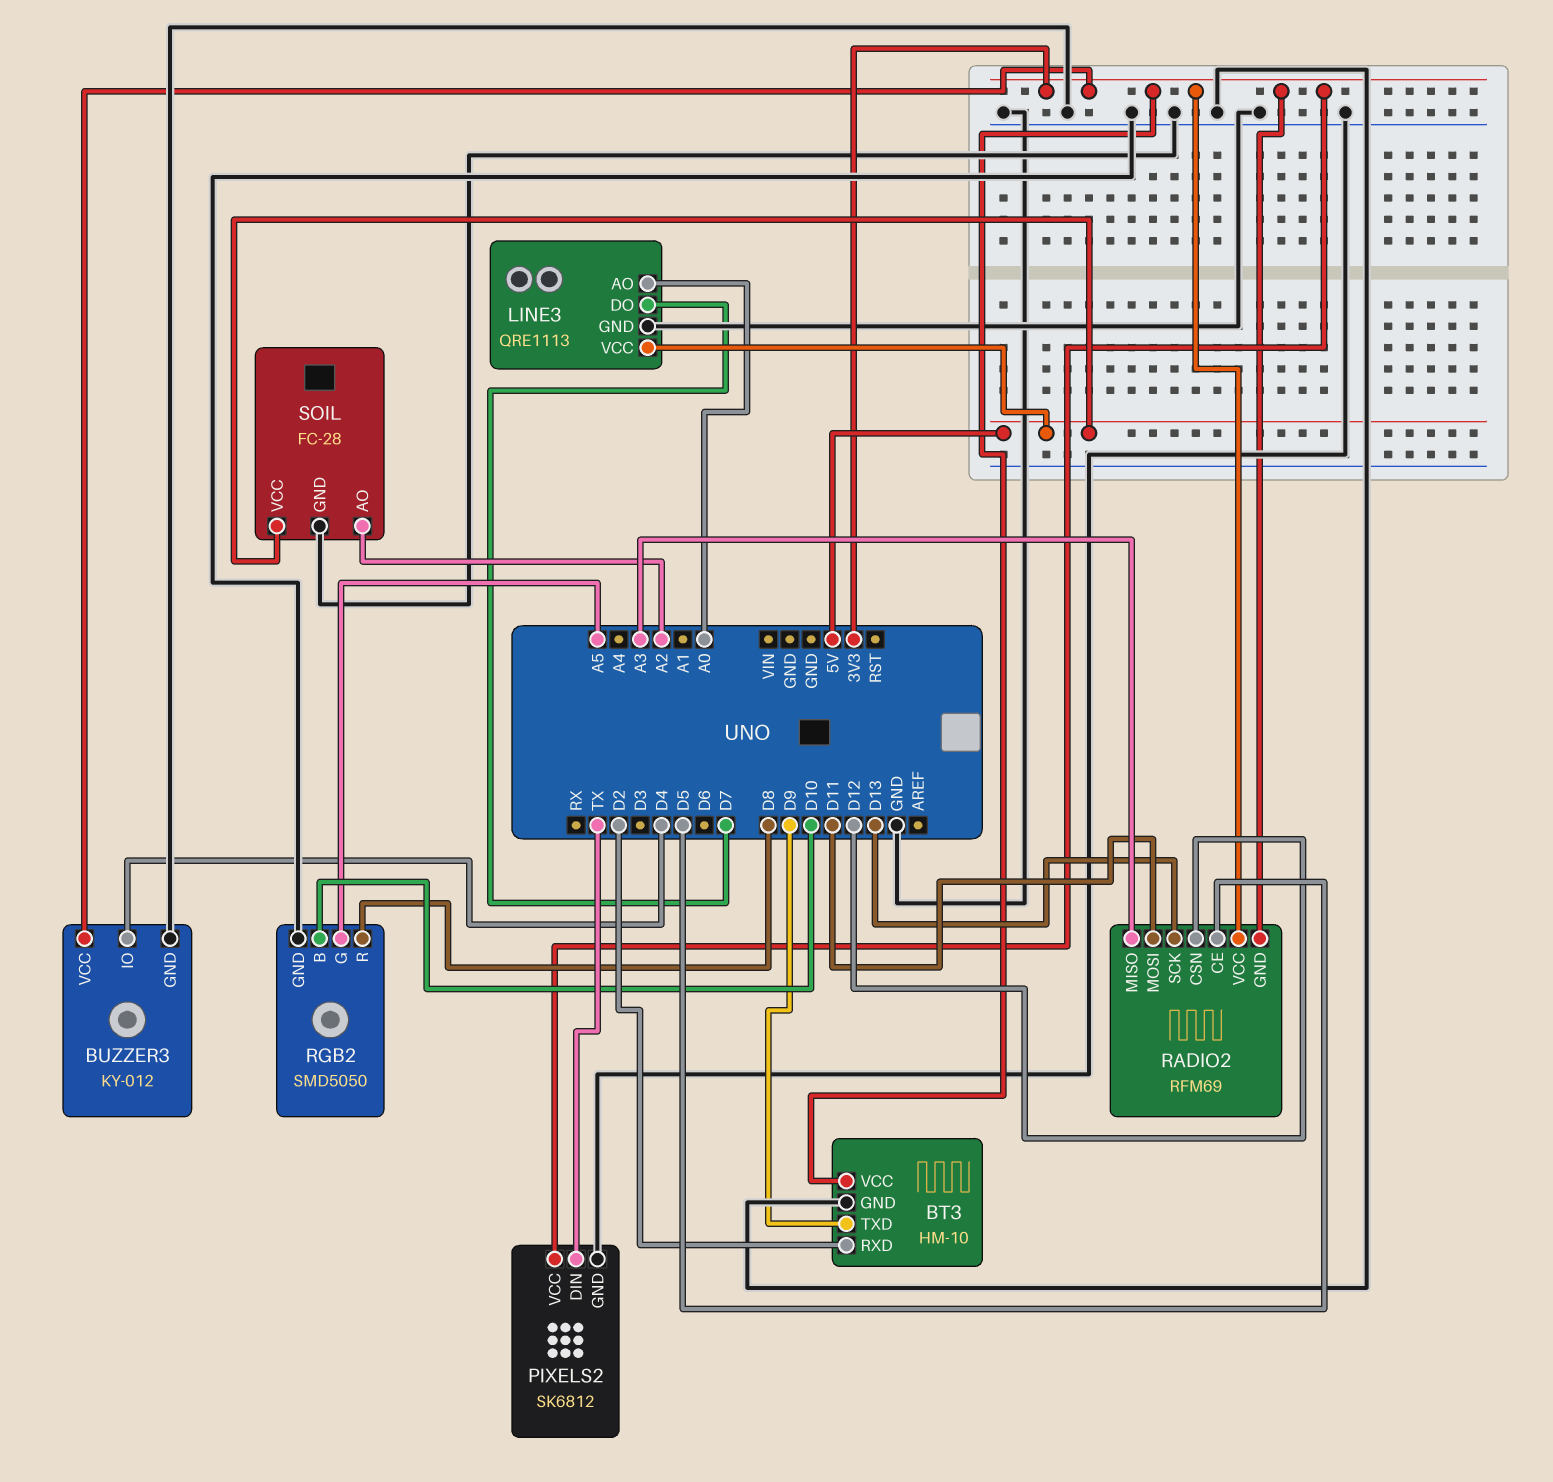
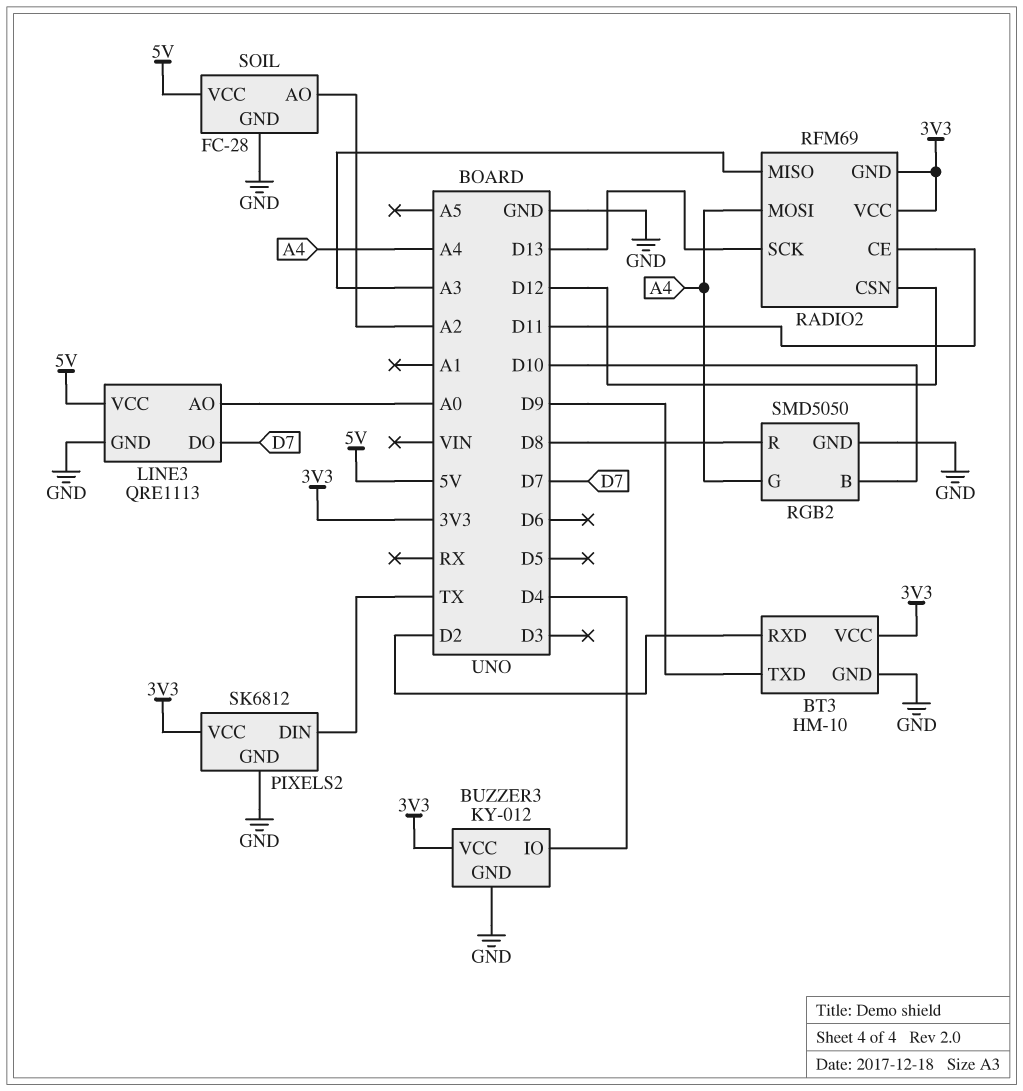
RADIO2 pin CE: D5 -> D11
RADIO2 pin MOSI: D11 -> A4
RGB2 pin G: A5 -> A4

